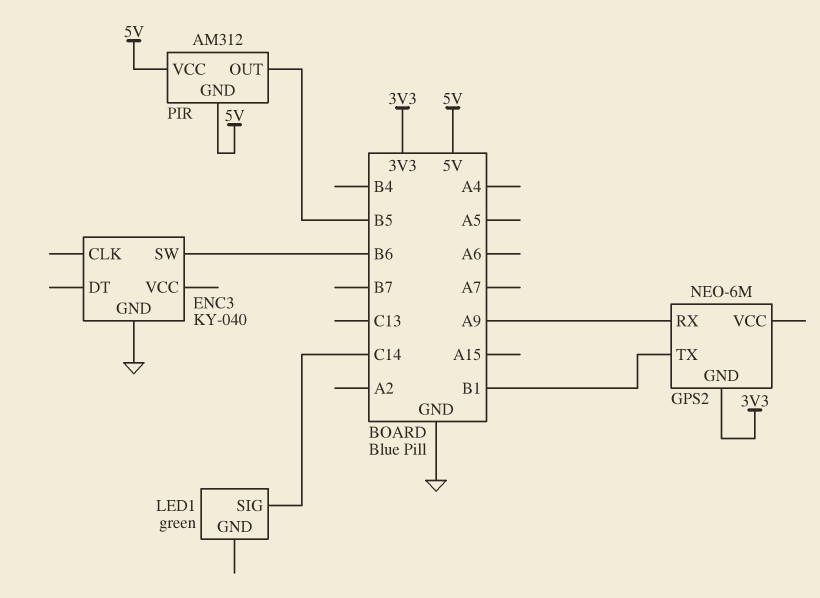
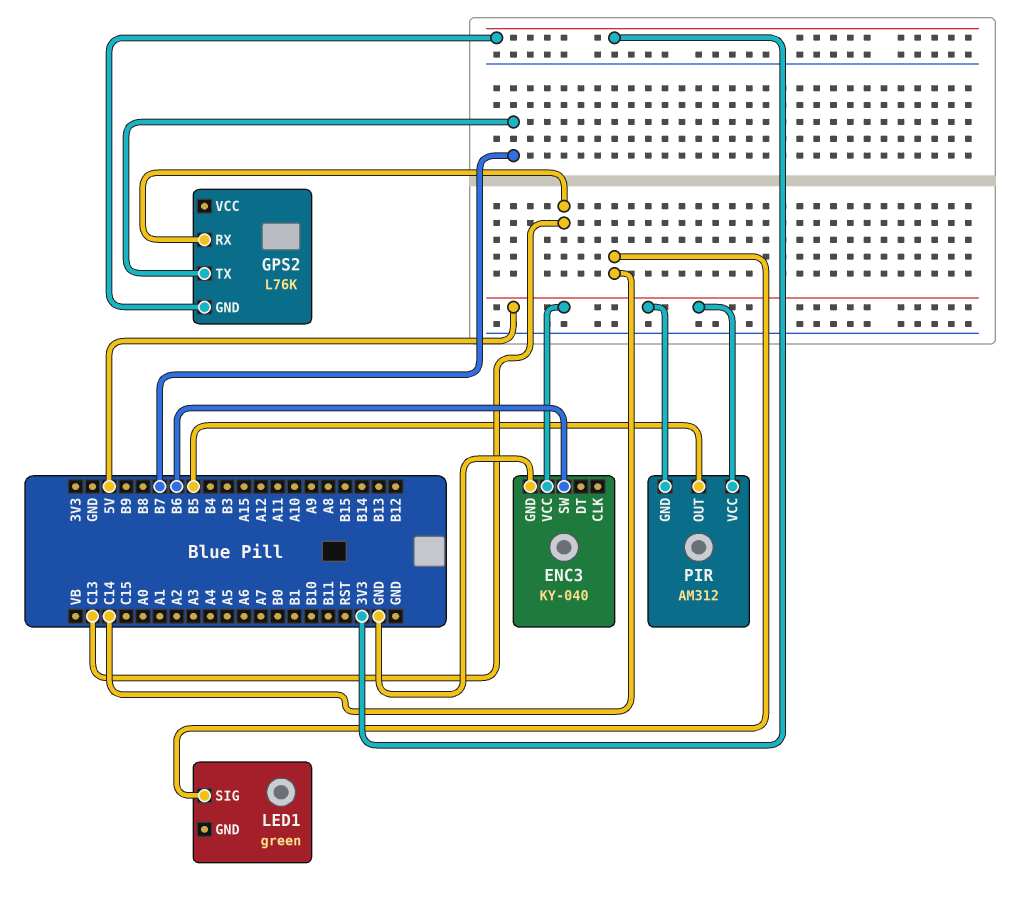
ENC3 pin VCC: none -> 5V
GPS2: NEO-6M -> L76K
GPS2 pin RX: A9 -> C13
GPS2 pin TX: B1 -> B7

